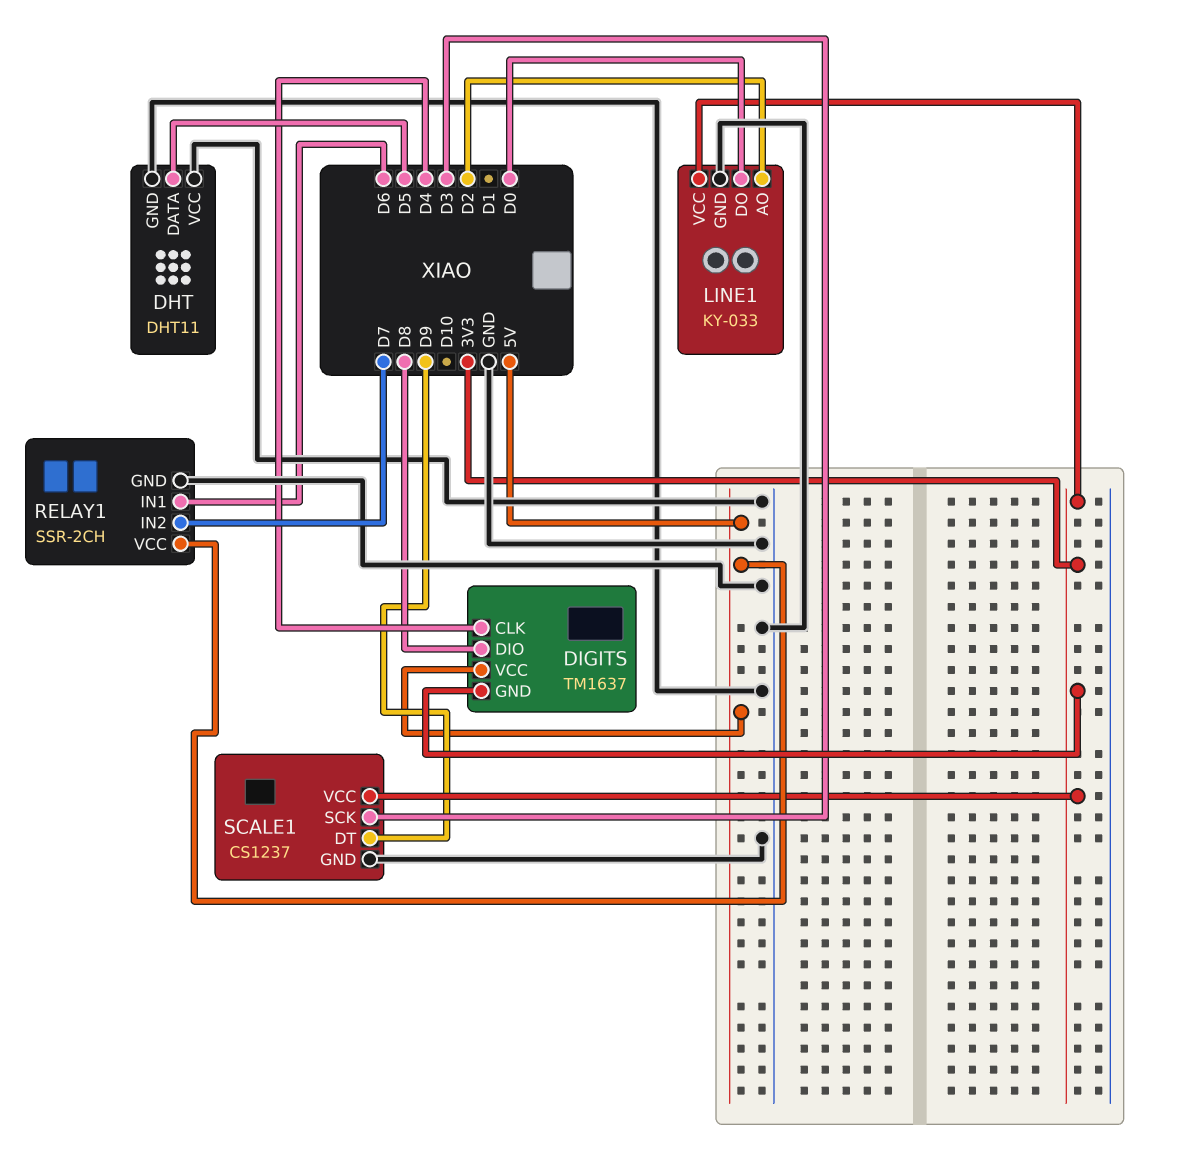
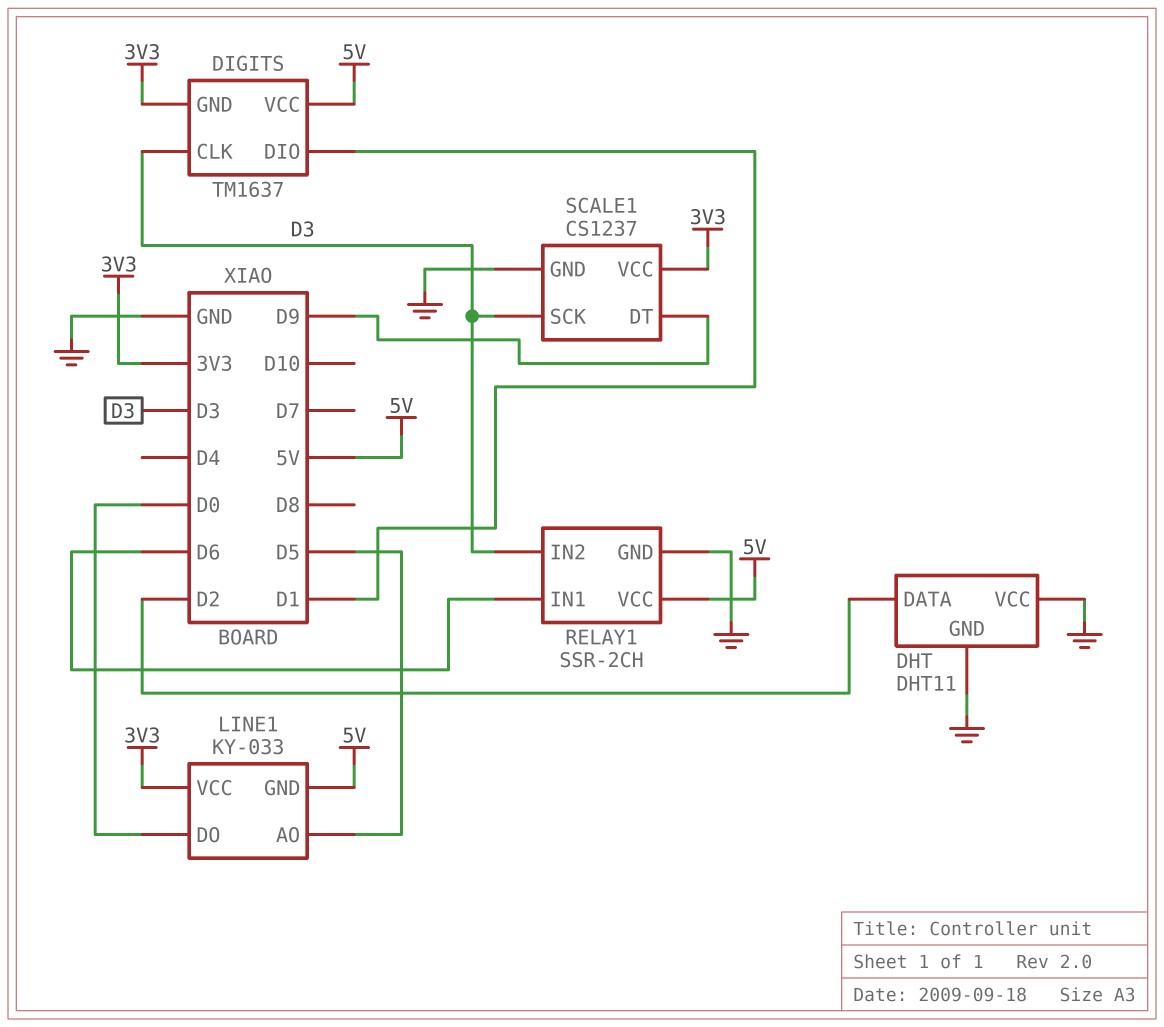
DHT pin DATA: D5 -> D2
DIGITS pin CLK: D4 -> D3
DIGITS pin DIO: D8 -> D1
LINE1 pin AO: D2 -> D5
LINE1 pin GND: GND -> 5V
RELAY1 pin IN2: D7 -> D3

